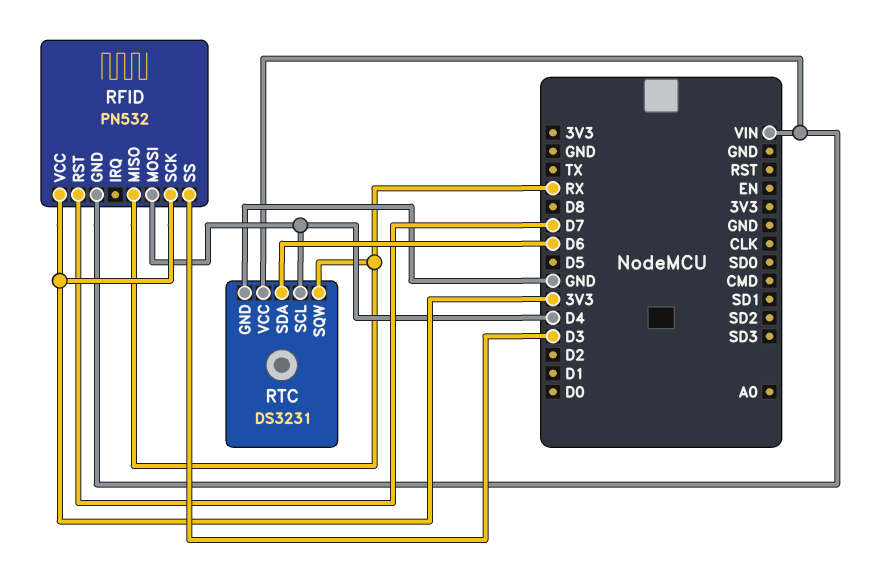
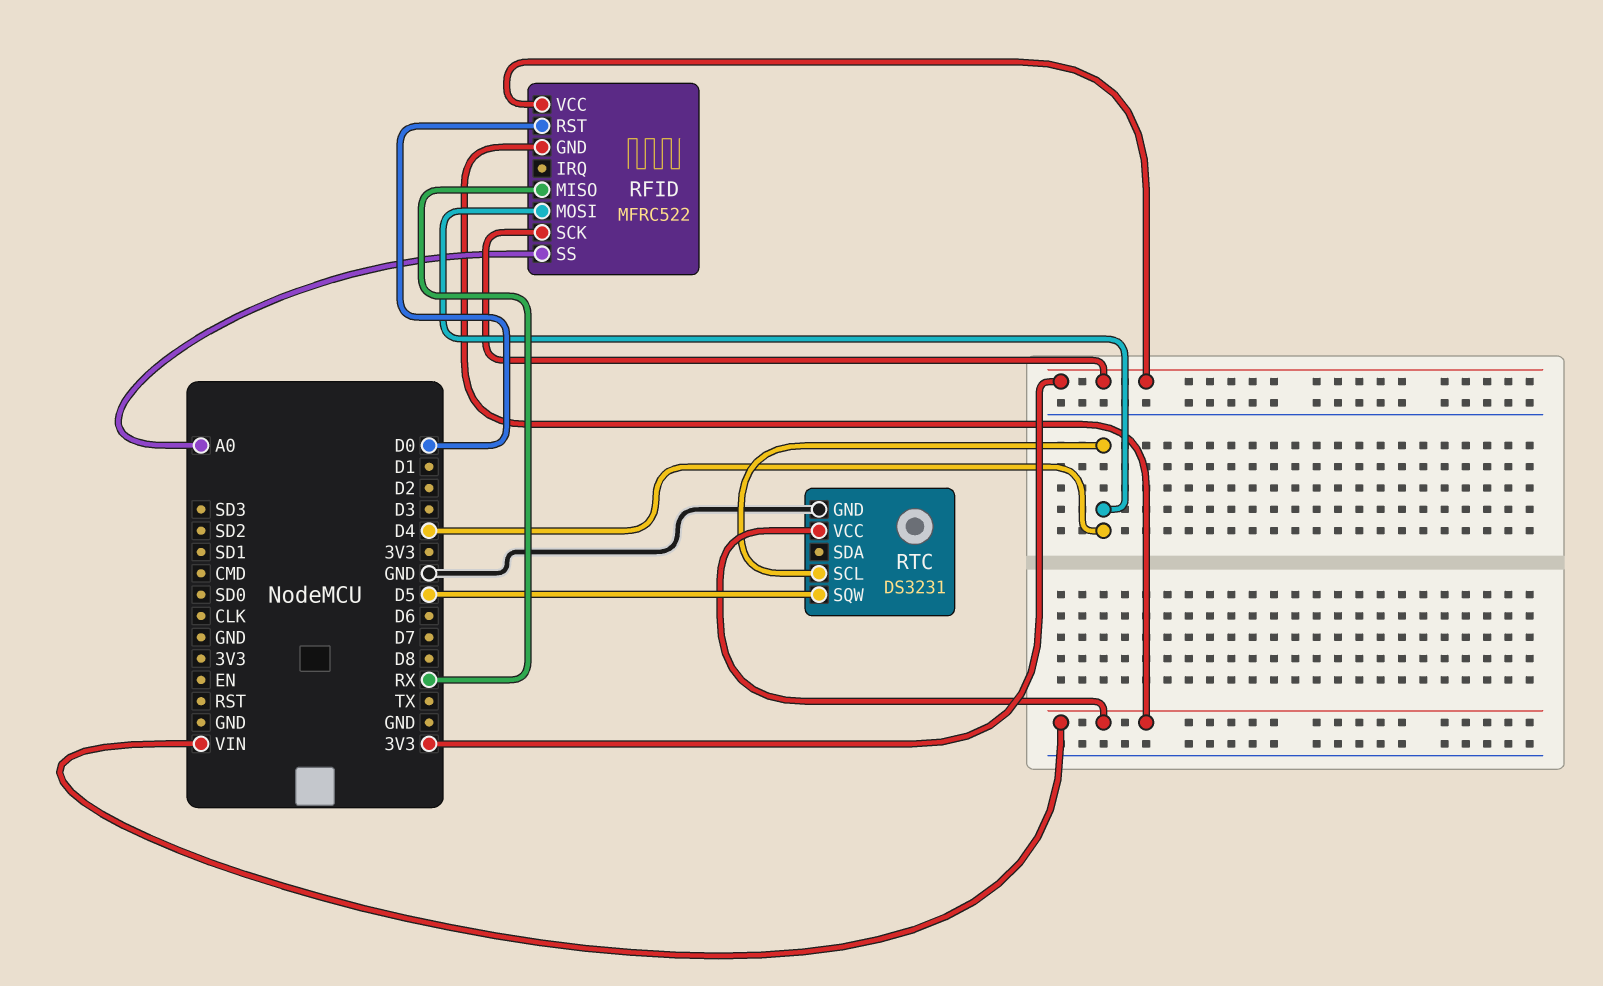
RFID: PN532 -> MFRC522
RFID pin RST: D7 -> D0
RFID pin SS: D3 -> A0
RTC pin SDA: D6 -> none
RTC pin SQW: RX -> D5

